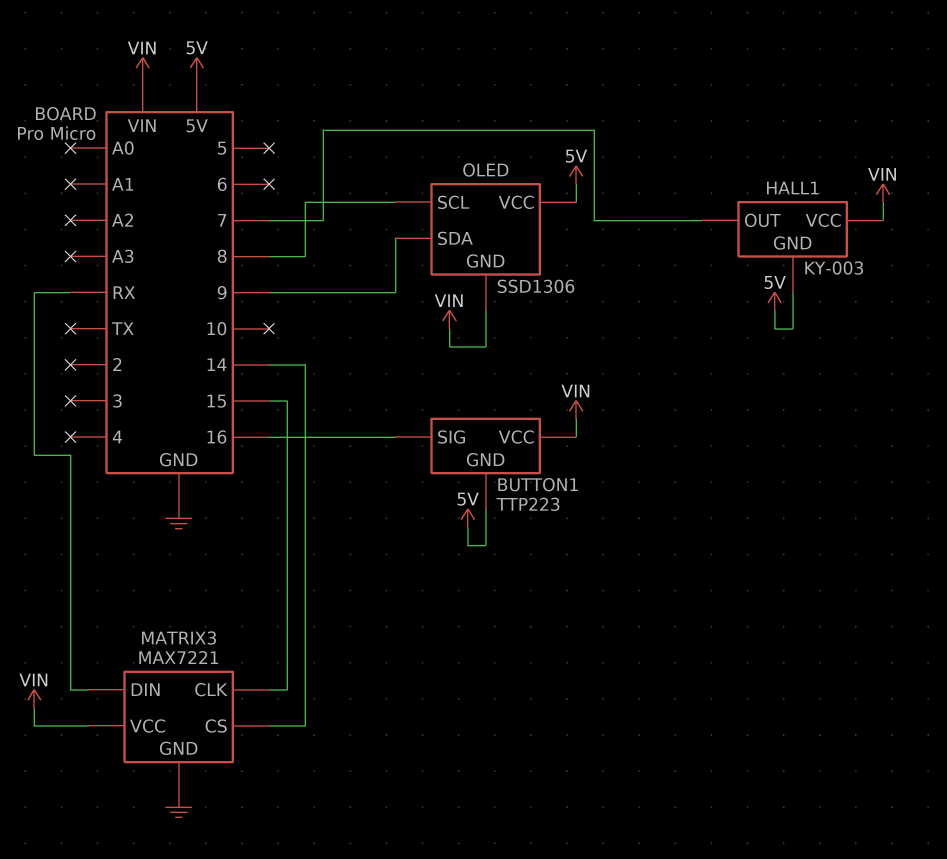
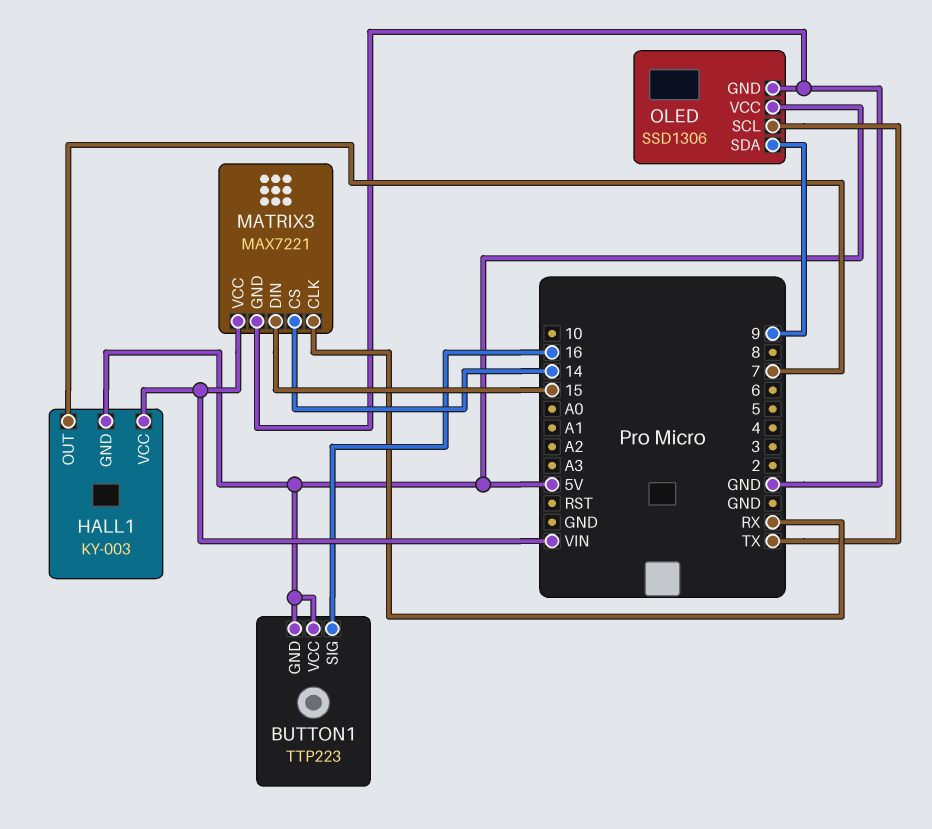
BUTTON1 pin VCC: VIN -> 5V
MATRIX3 pin CLK: 15 -> RX
MATRIX3 pin DIN: RX -> 15
OLED pin GND: VIN -> GND
OLED pin SCL: 8 -> TX

